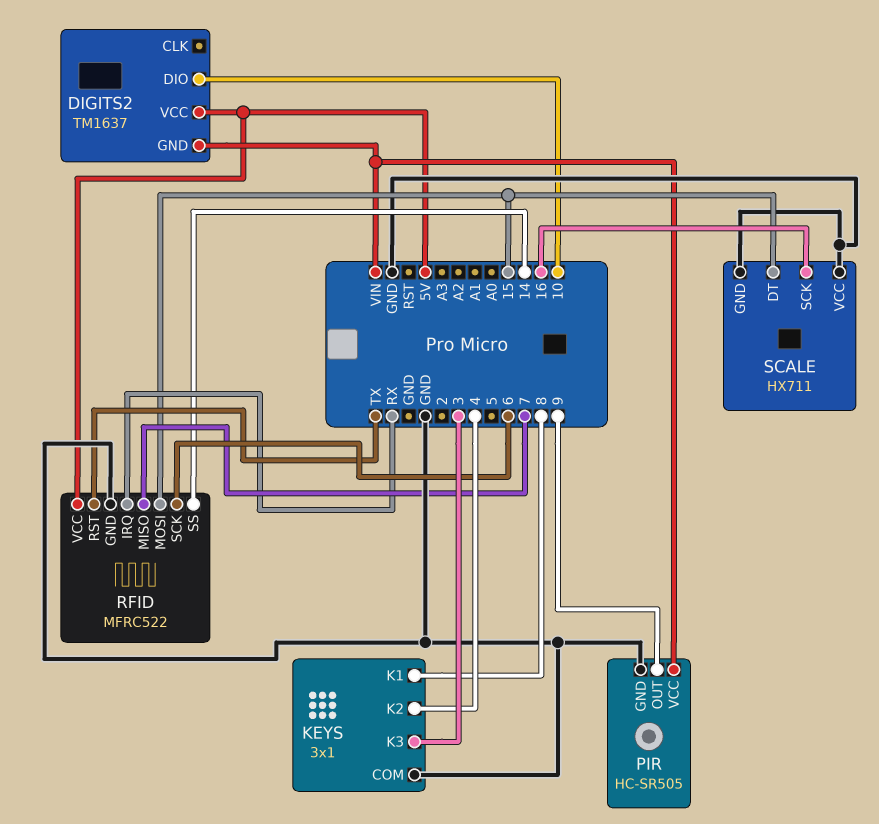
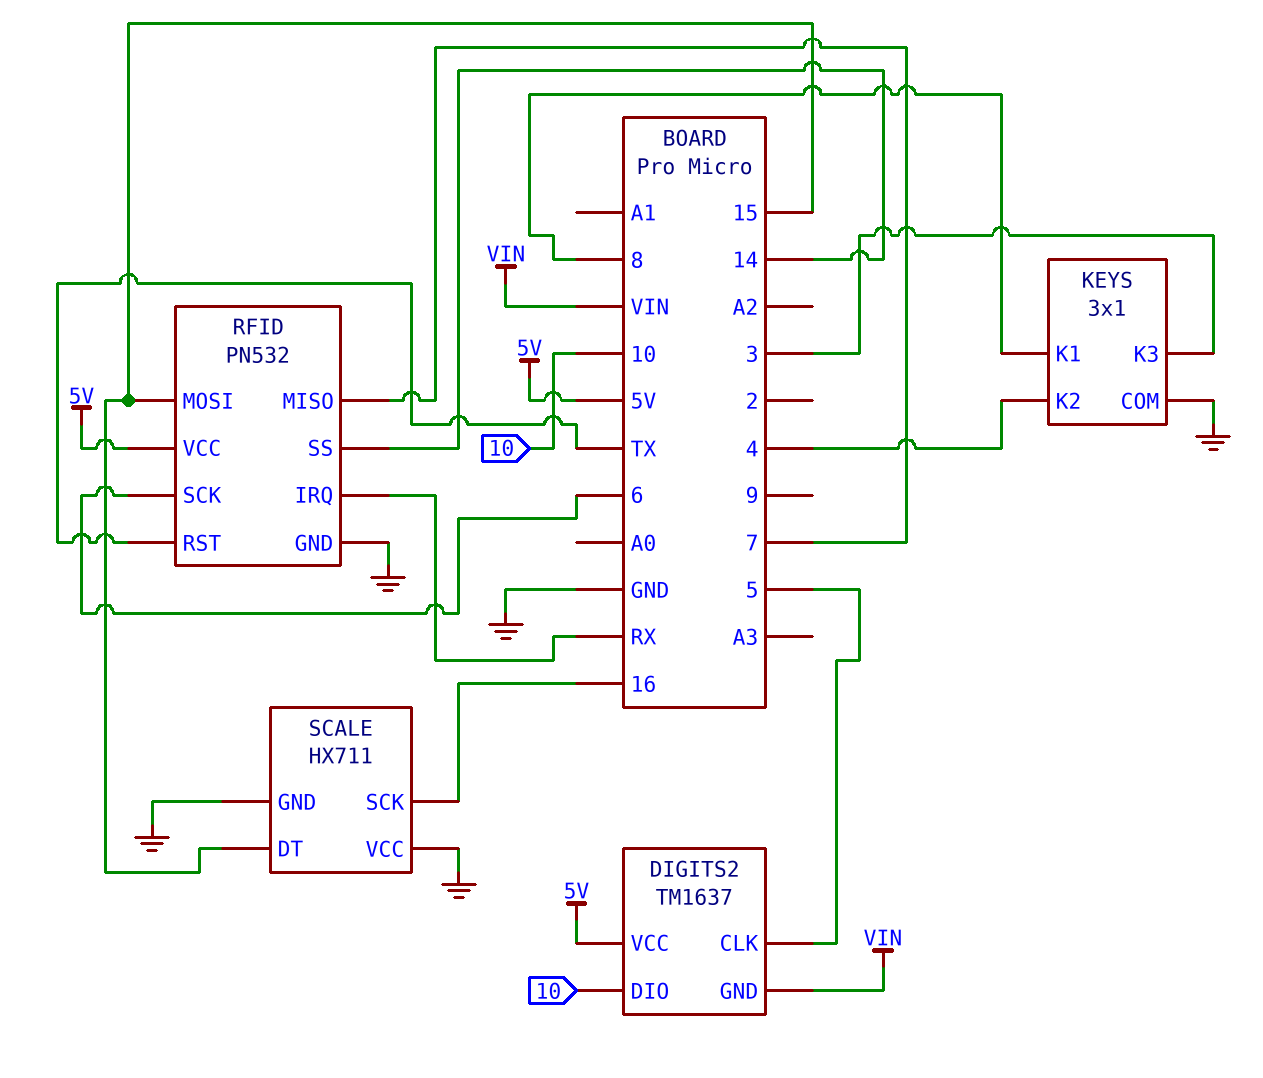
DIGITS2 pin CLK: none -> 5
PIR: HC-SR505 -> none
PIR pin GND: GND -> none
PIR pin OUT: 9 -> none
PIR pin VCC: VIN -> none
RFID: MFRC522 -> PN532

